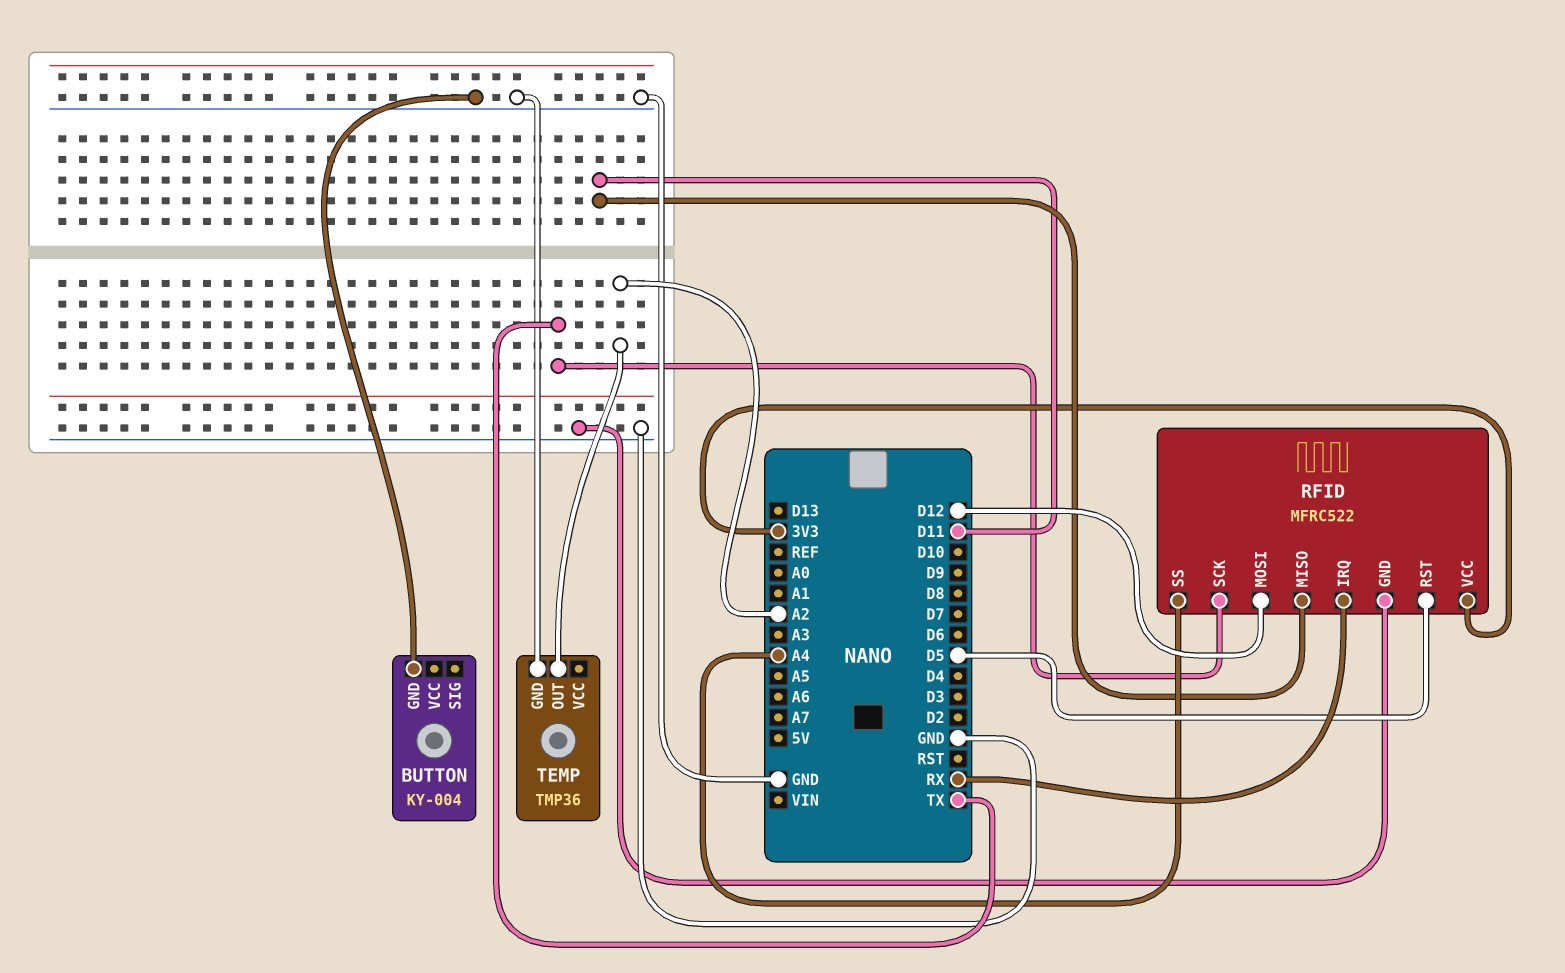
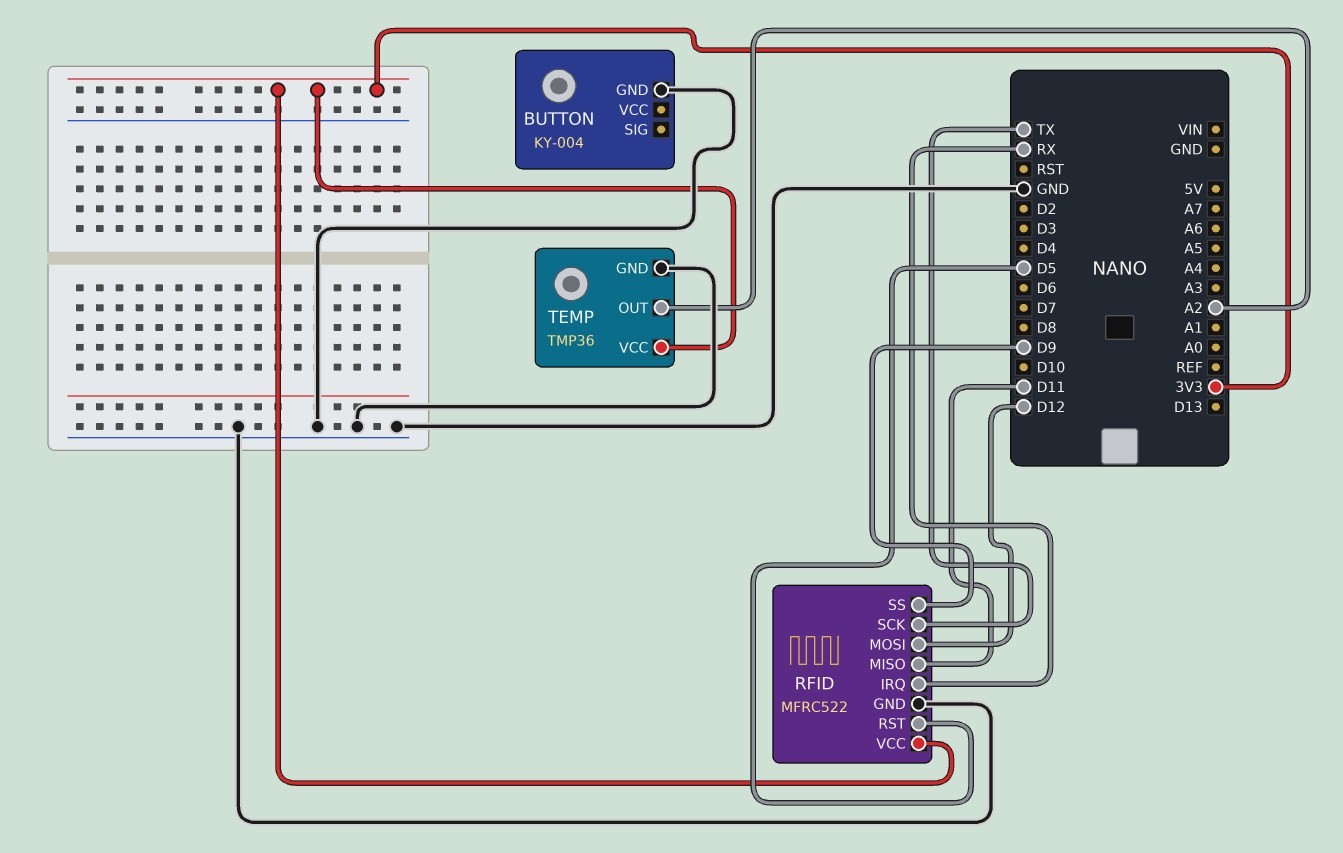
RFID pin SS: A4 -> D9
TEMP pin VCC: none -> 3V3

